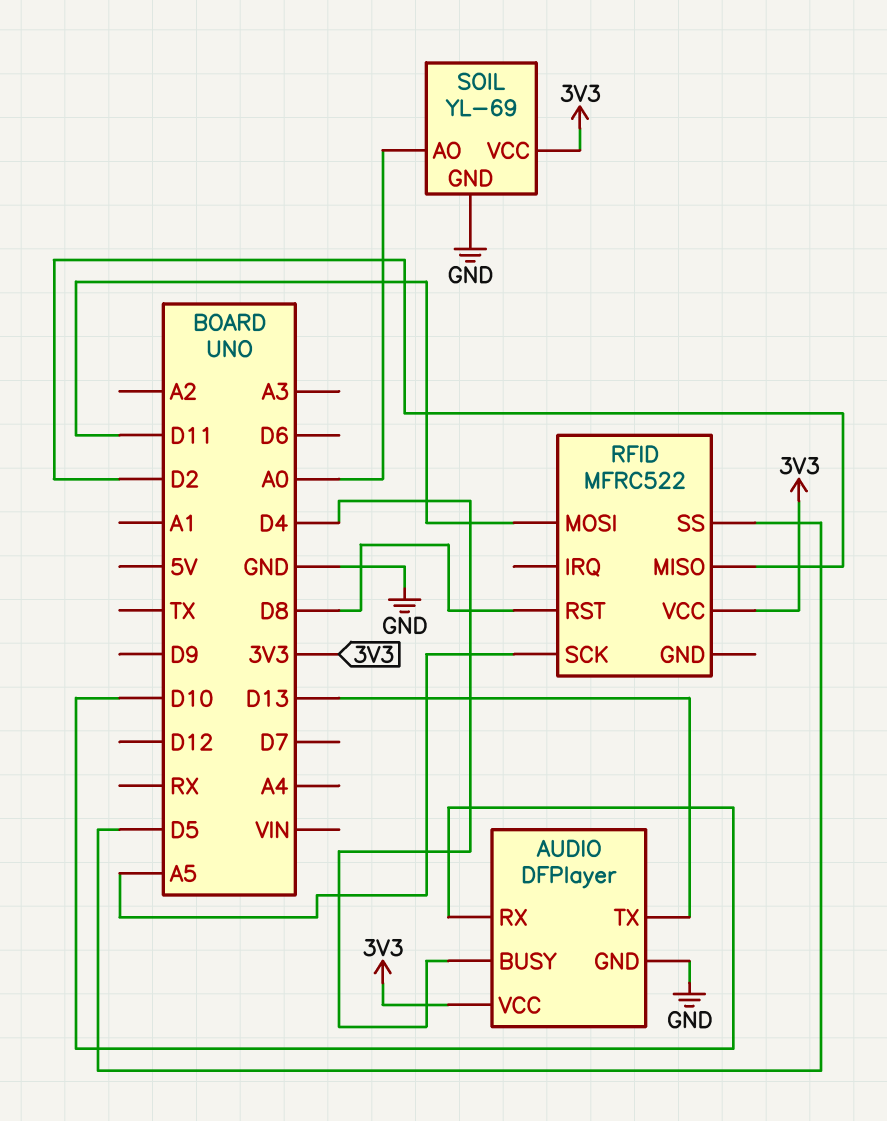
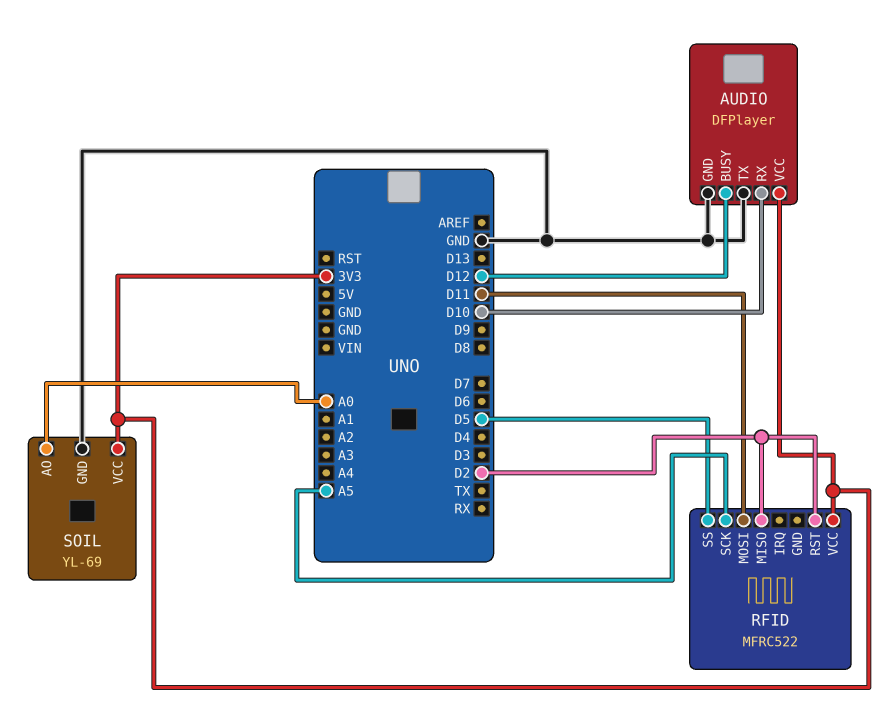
AUDIO pin BUSY: D4 -> D12
AUDIO pin TX: D13 -> GND
RFID pin RST: D8 -> D2

